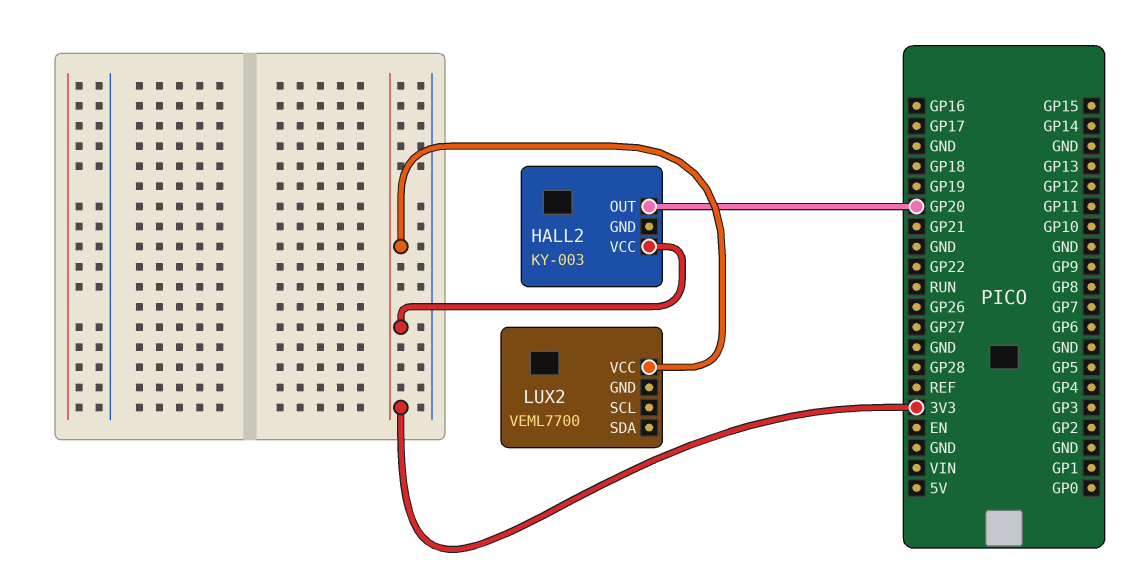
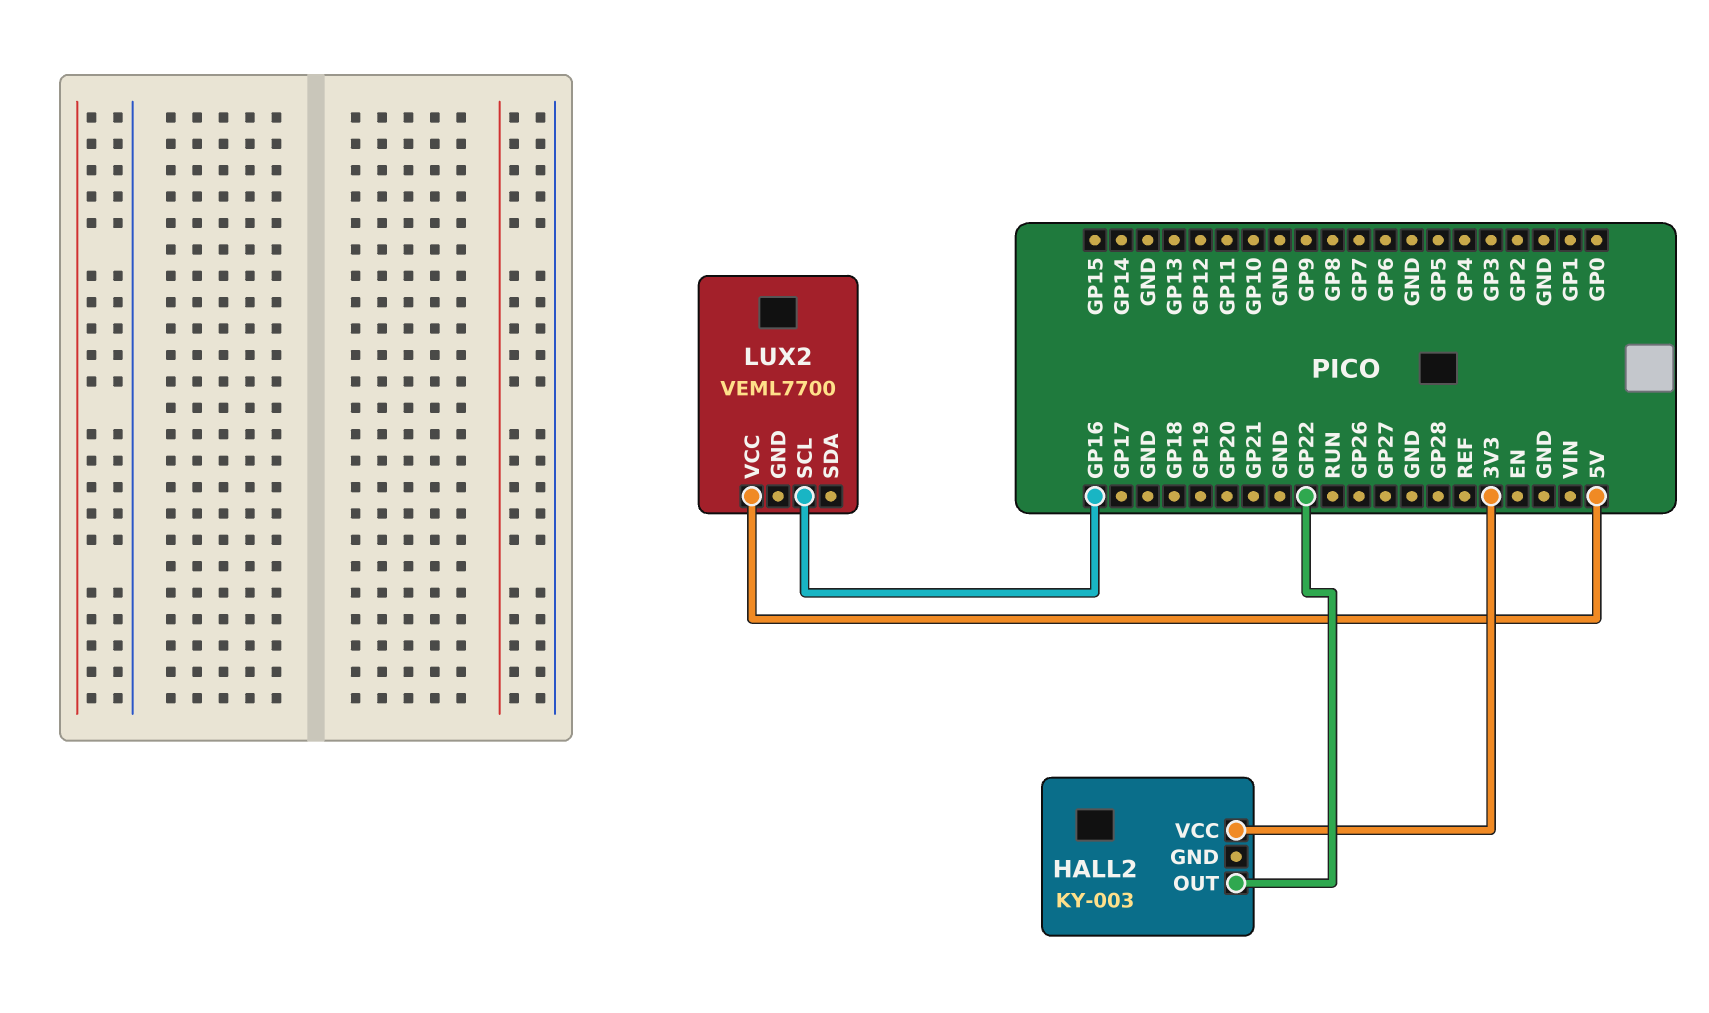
HALL2 pin OUT: GP20 -> GP22
LUX2 pin SCL: none -> GP16
LUX2 pin VCC: 3V3 -> 5V

